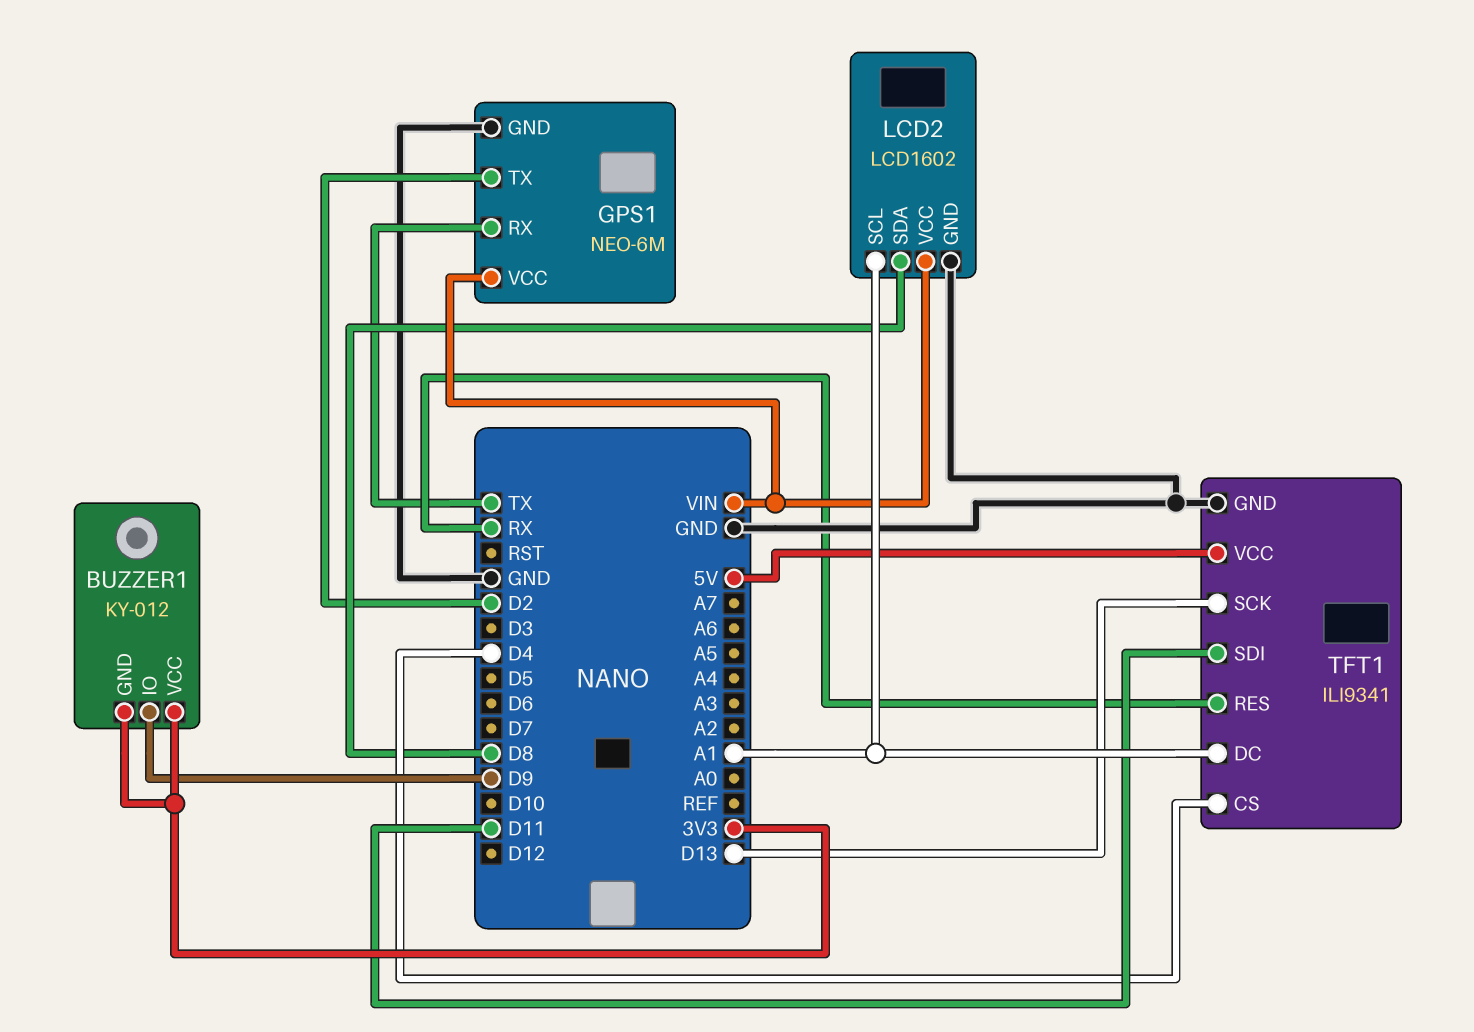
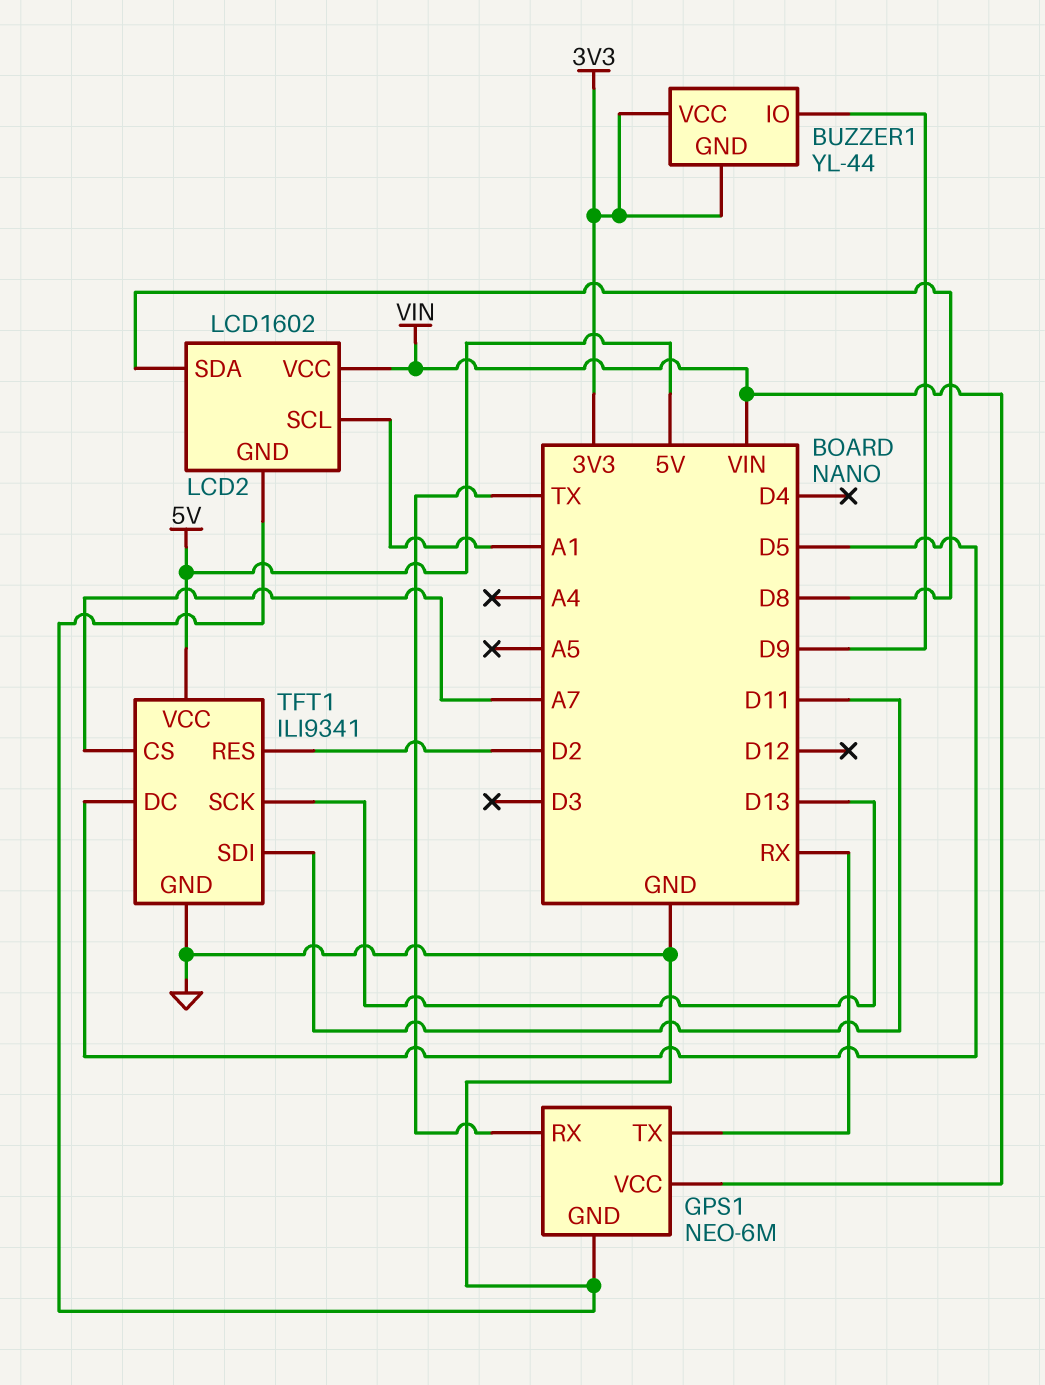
BUZZER1: KY-012 -> YL-44
GPS1 pin TX: D2 -> RX
TFT1 pin CS: D4 -> A7
TFT1 pin DC: A1 -> D5
TFT1 pin RES: RX -> D2

